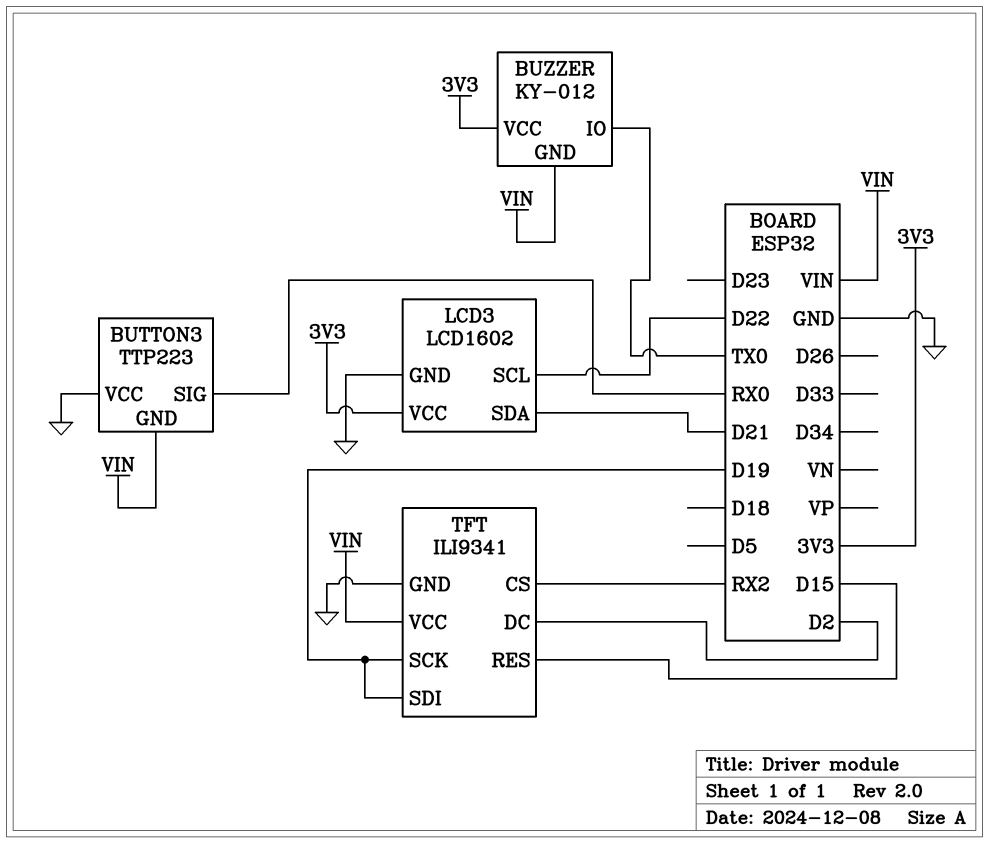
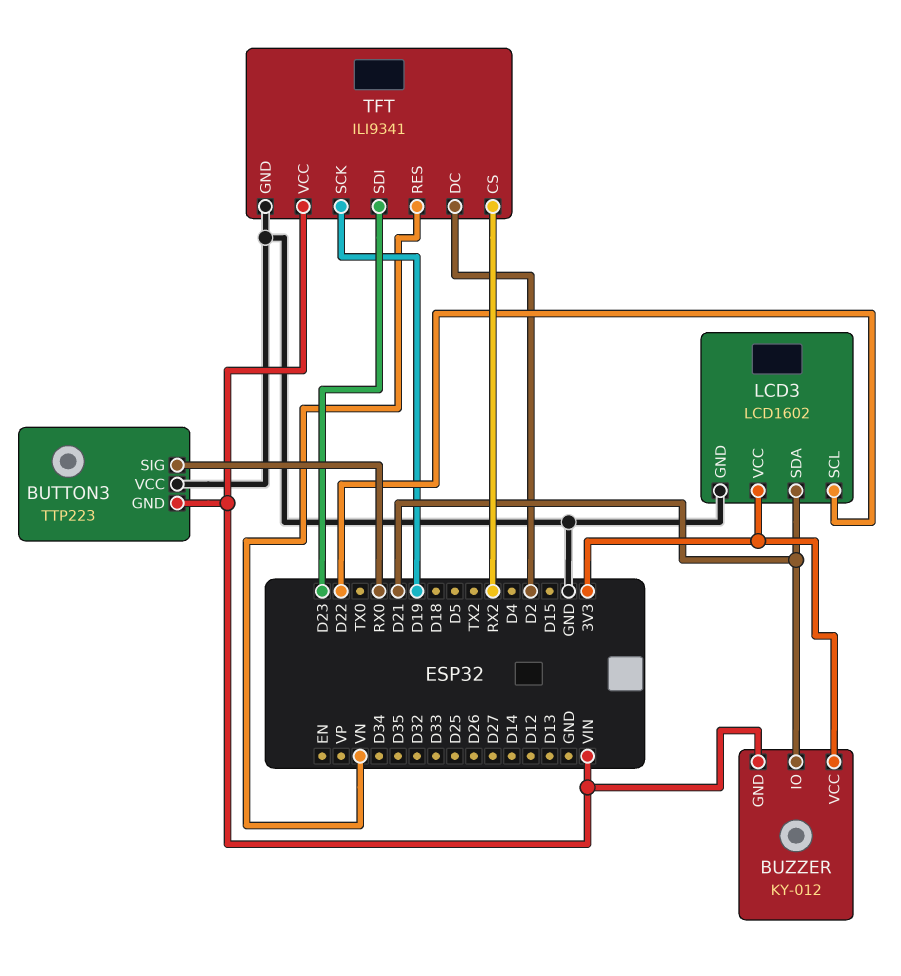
BUZZER pin IO: TX0 -> D21
TFT pin RES: D15 -> VN
TFT pin SDI: D19 -> D23

